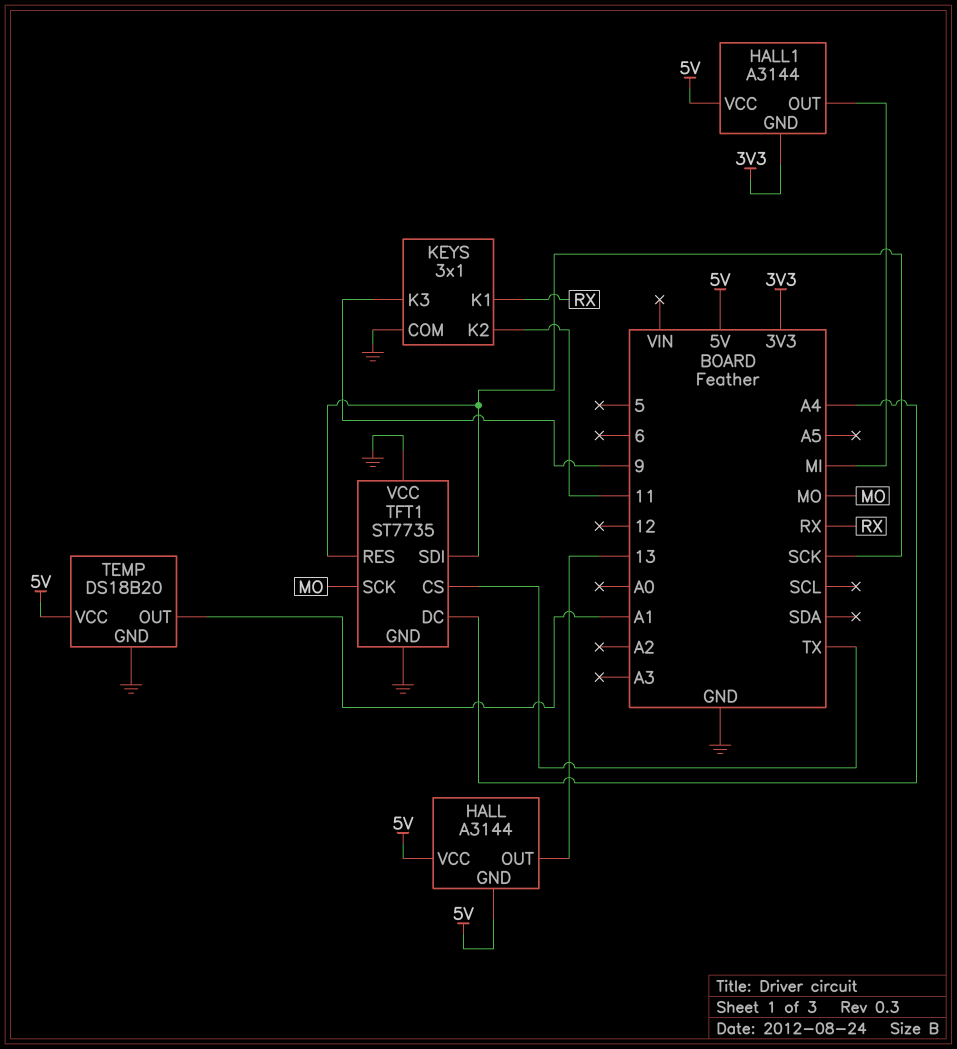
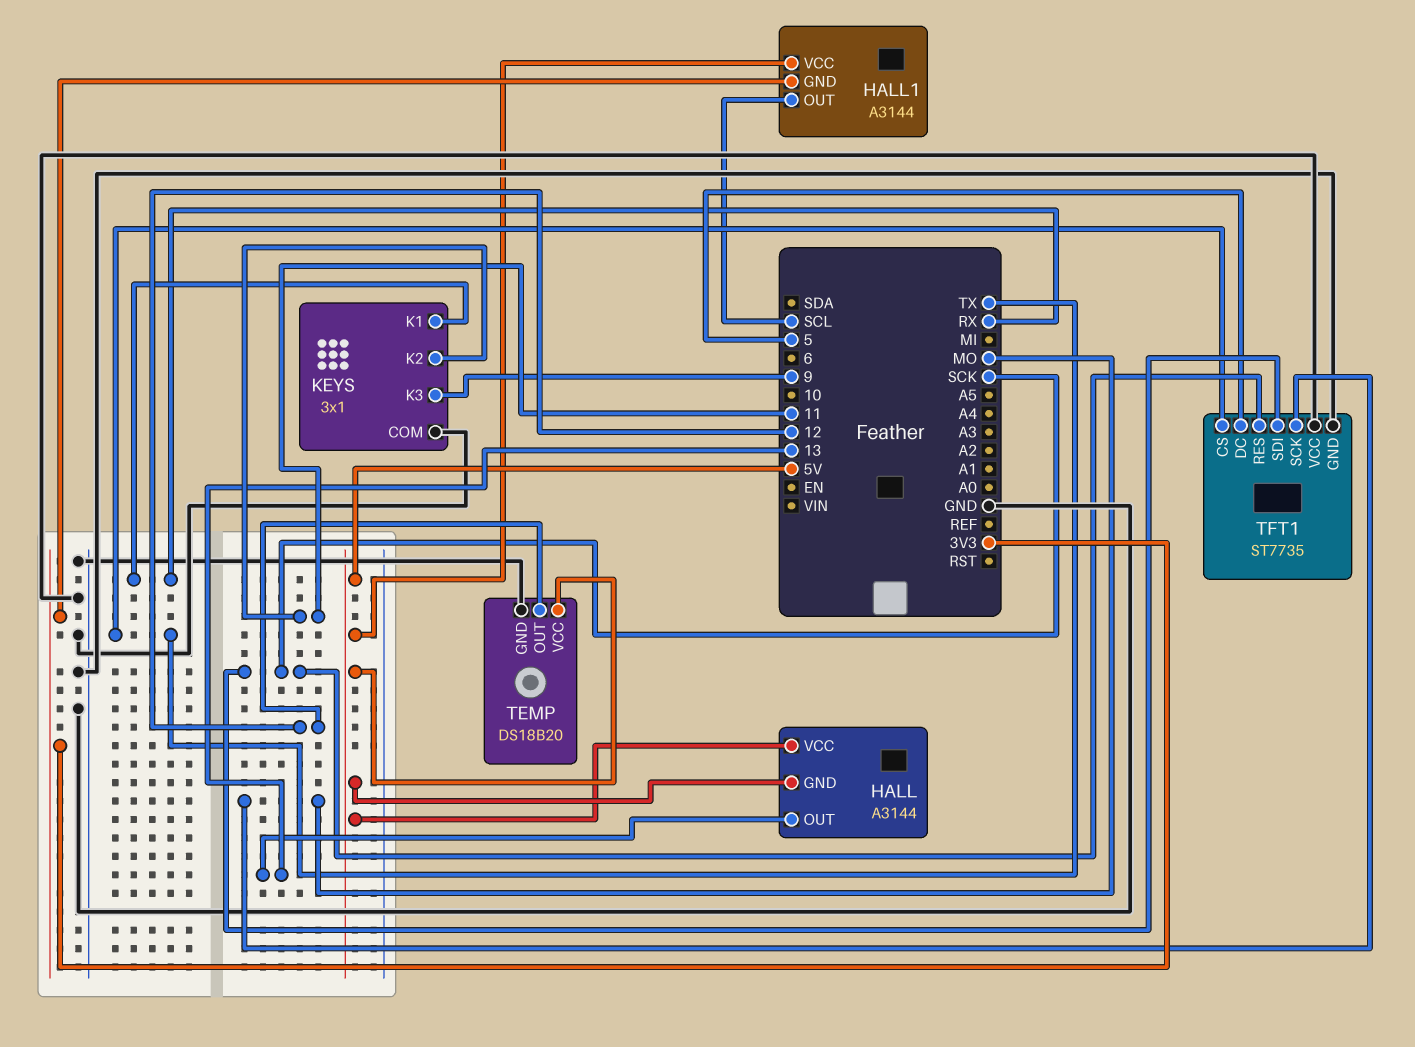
HALL1 pin OUT: MI -> SCL
TEMP pin OUT: A1 -> 12
TFT1 pin DC: A4 -> 5

